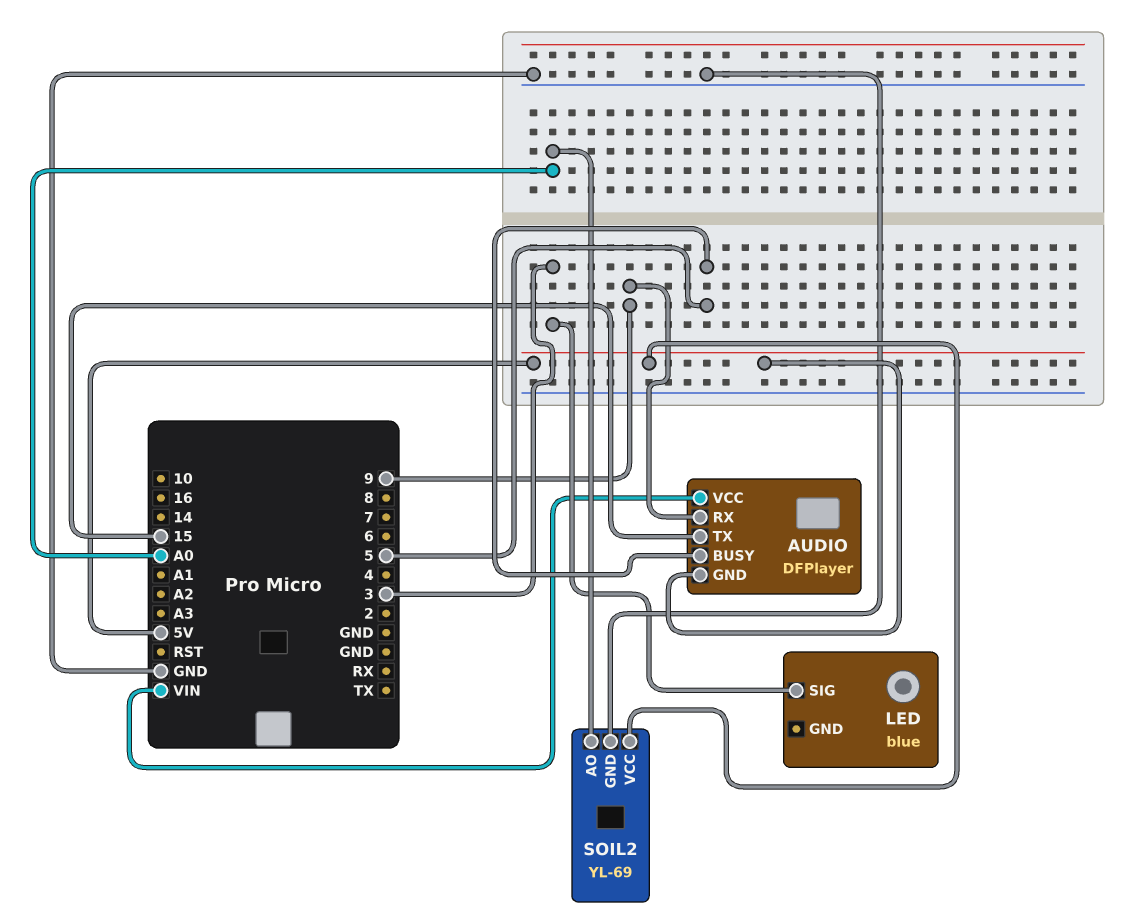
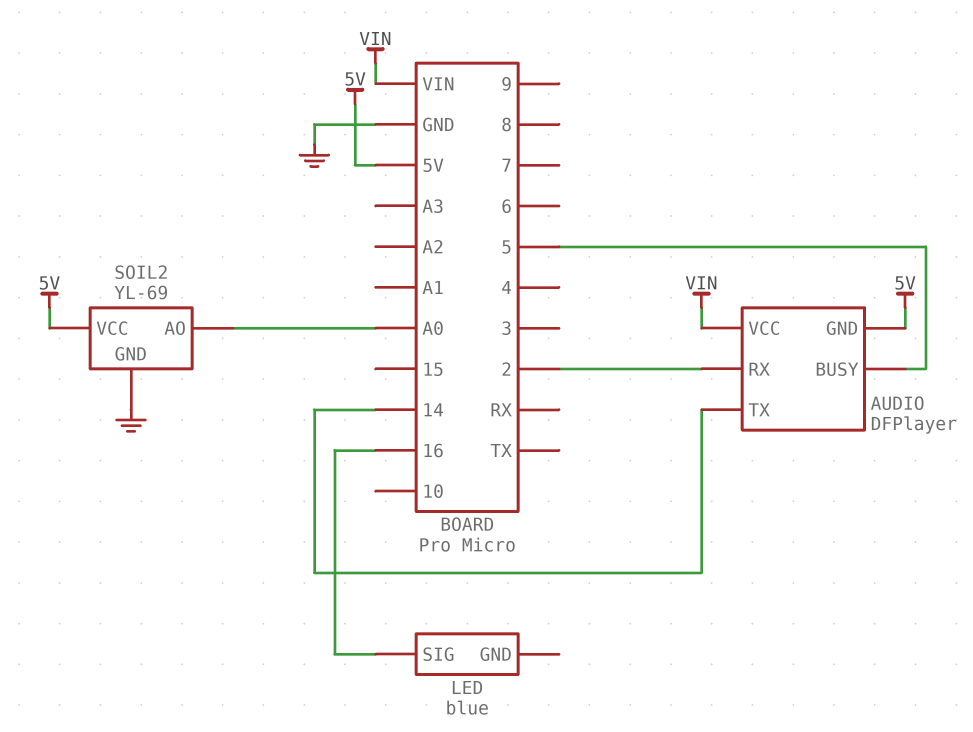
AUDIO pin RX: 9 -> 2
AUDIO pin TX: 15 -> 14
LED pin SIG: 3 -> 16

